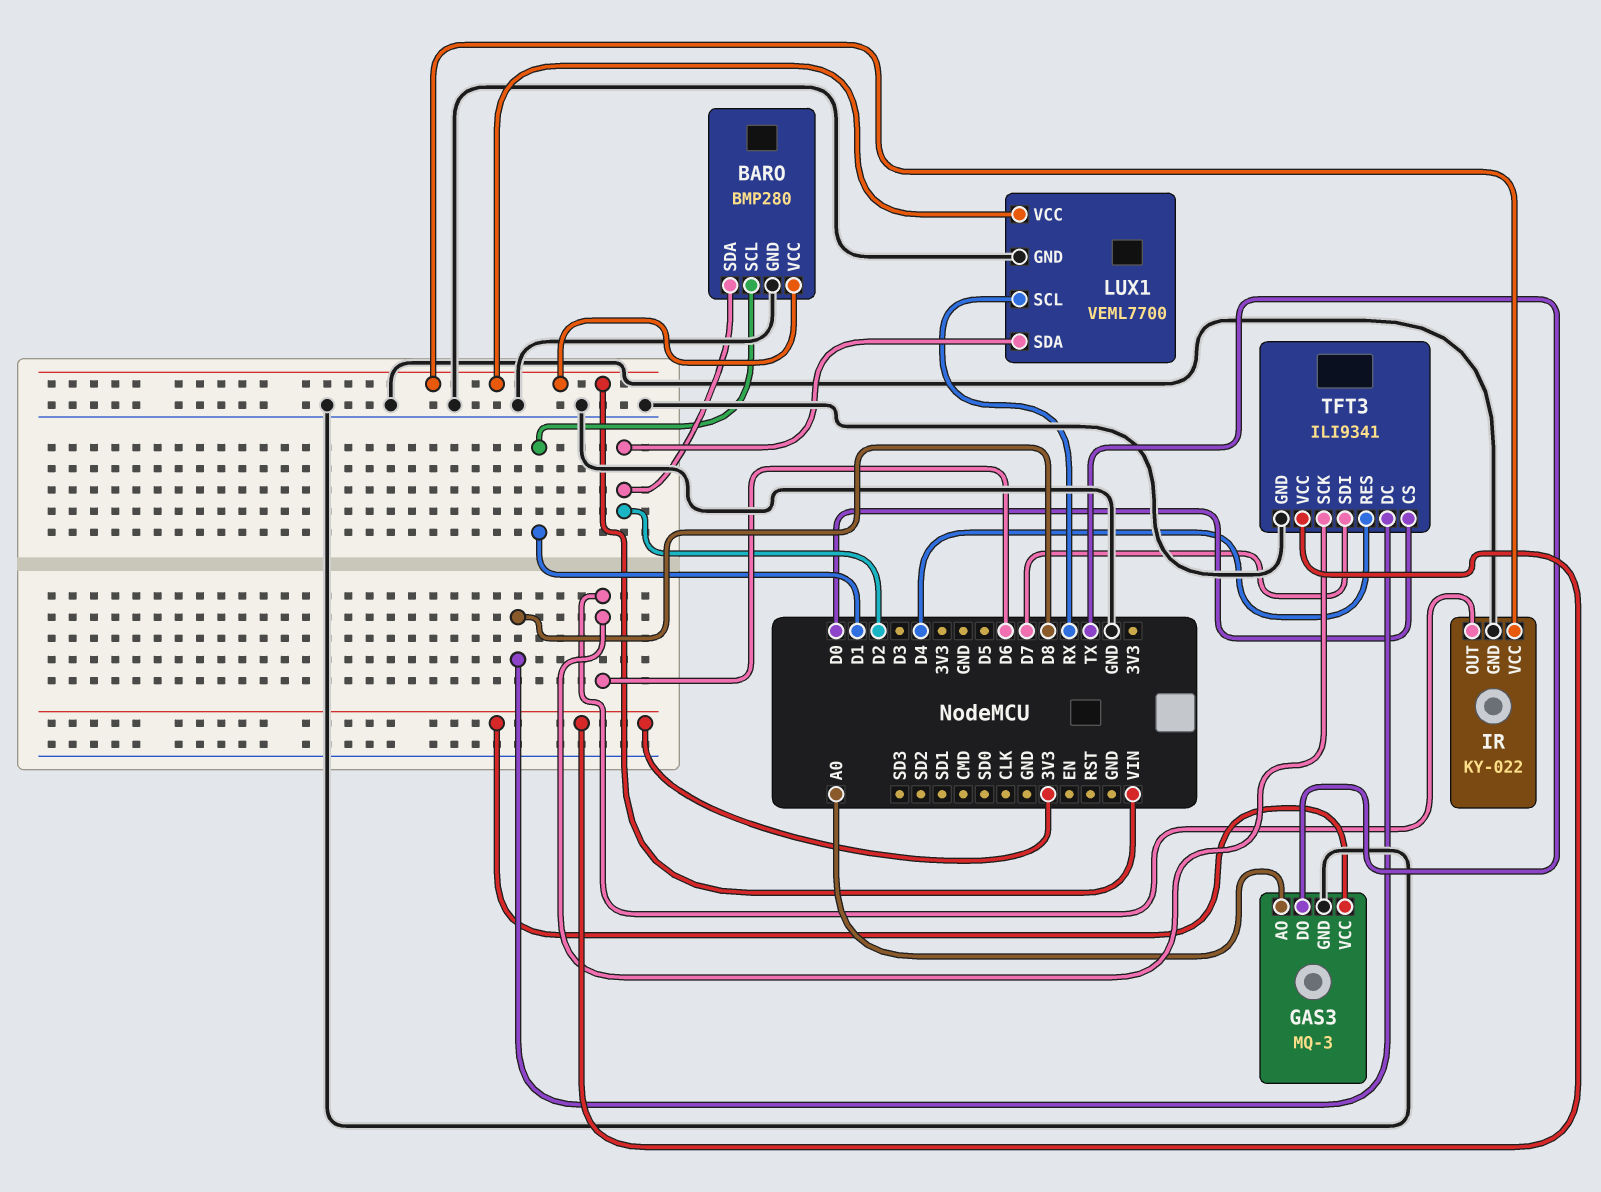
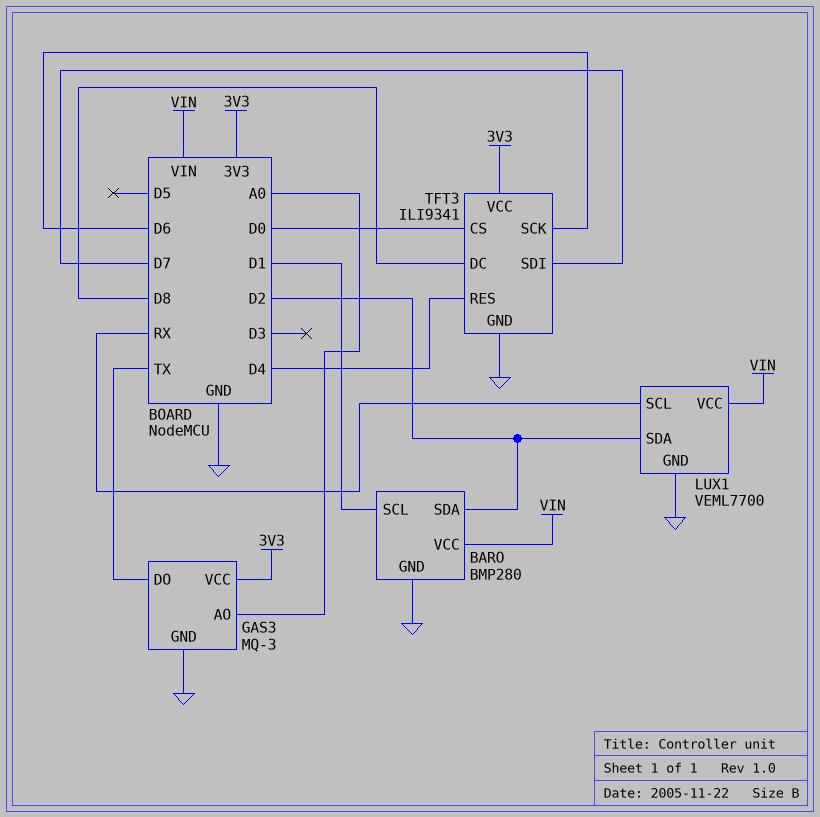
IR: KY-022 -> none
IR pin GND: GND -> none
IR pin OUT: D6 -> none
IR pin VCC: VIN -> none

